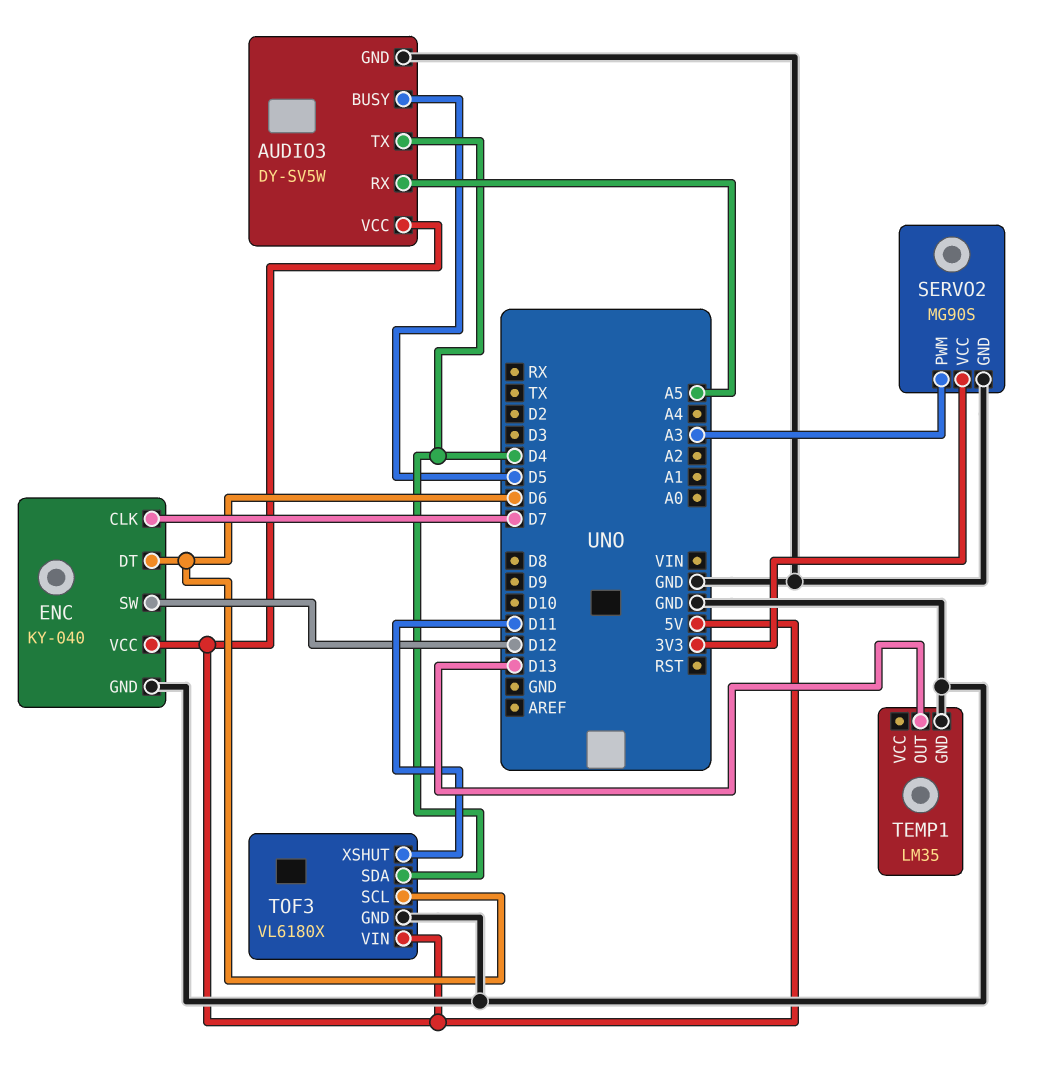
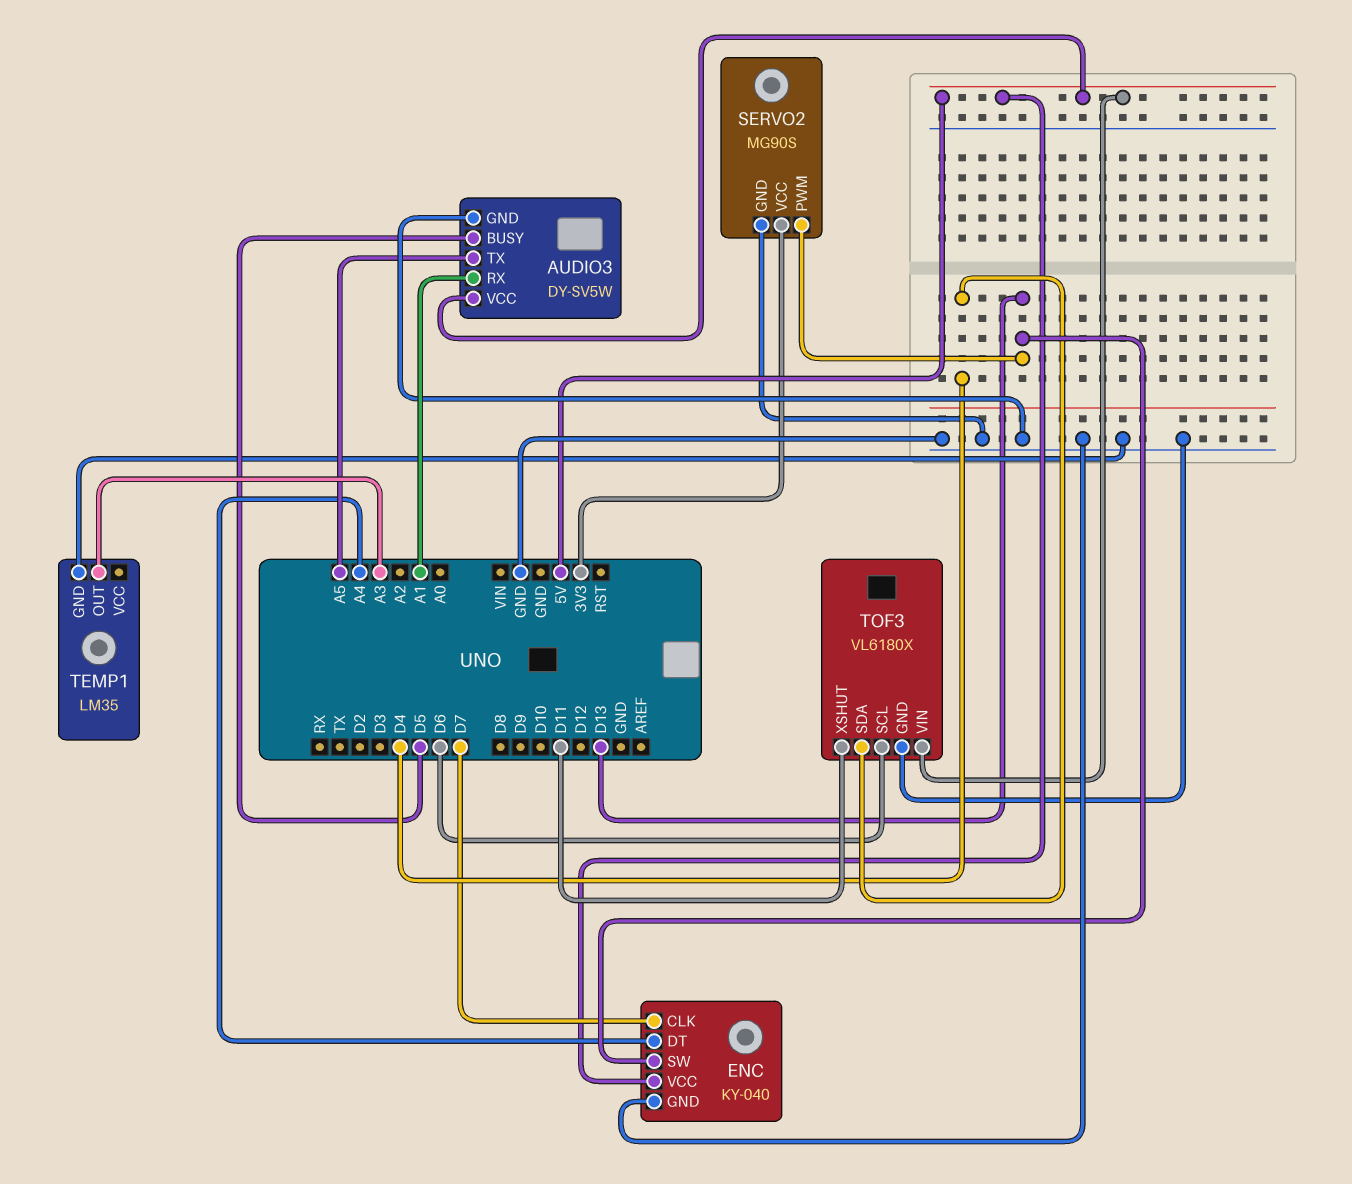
AUDIO3 pin RX: A5 -> A1
AUDIO3 pin TX: D4 -> A5
ENC pin DT: D6 -> A4
ENC pin SW: D12 -> D13
SERVO2 pin PWM: A3 -> D13
TEMP1 pin OUT: D13 -> A3

